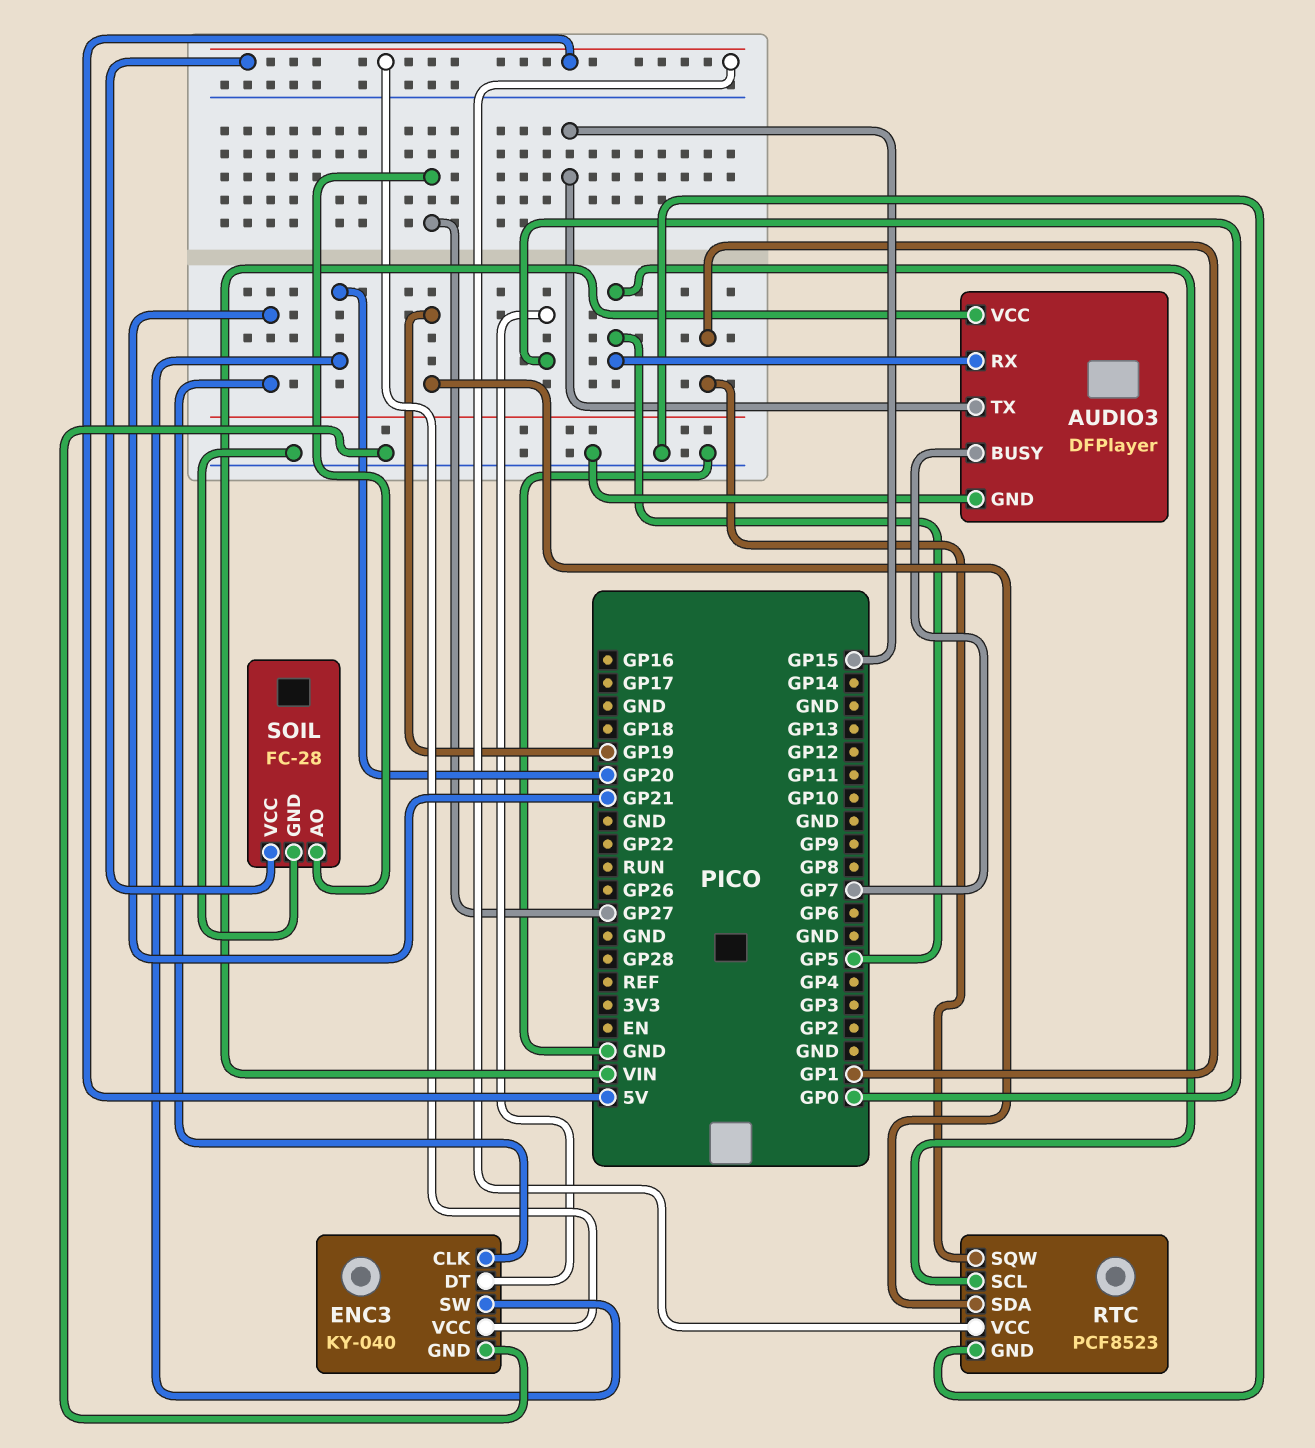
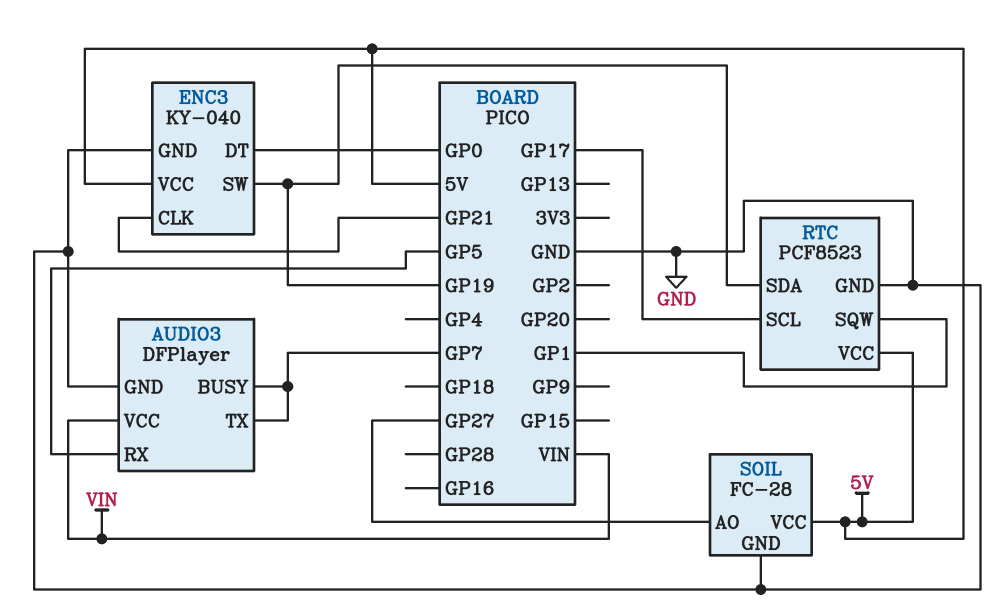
AUDIO3 pin TX: GP15 -> GP7
ENC3 pin SW: GP20 -> GP19
RTC pin SCL: GP5 -> GP17

